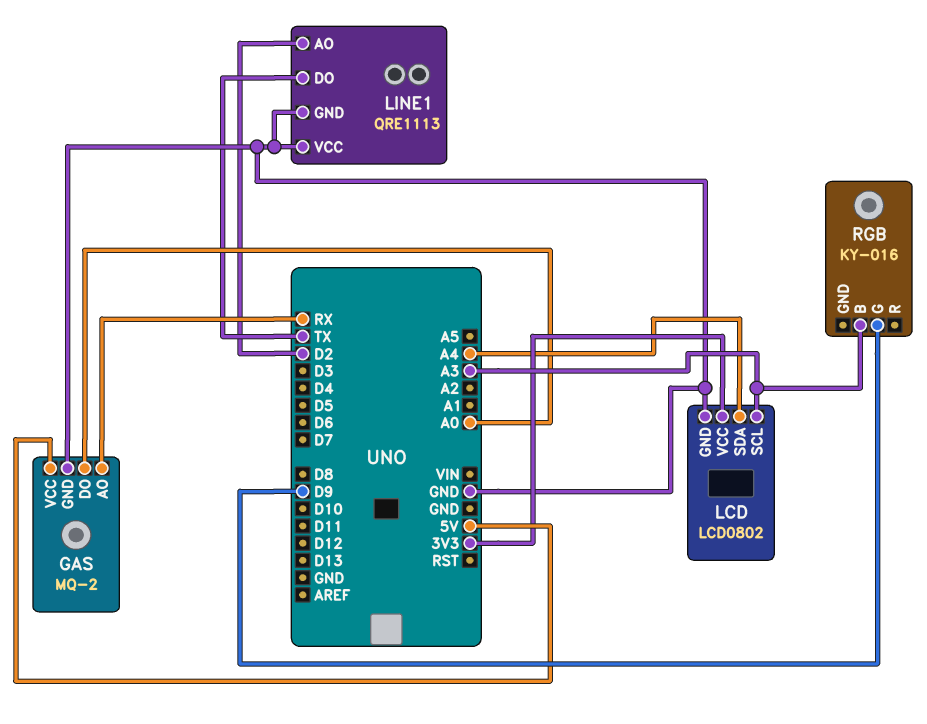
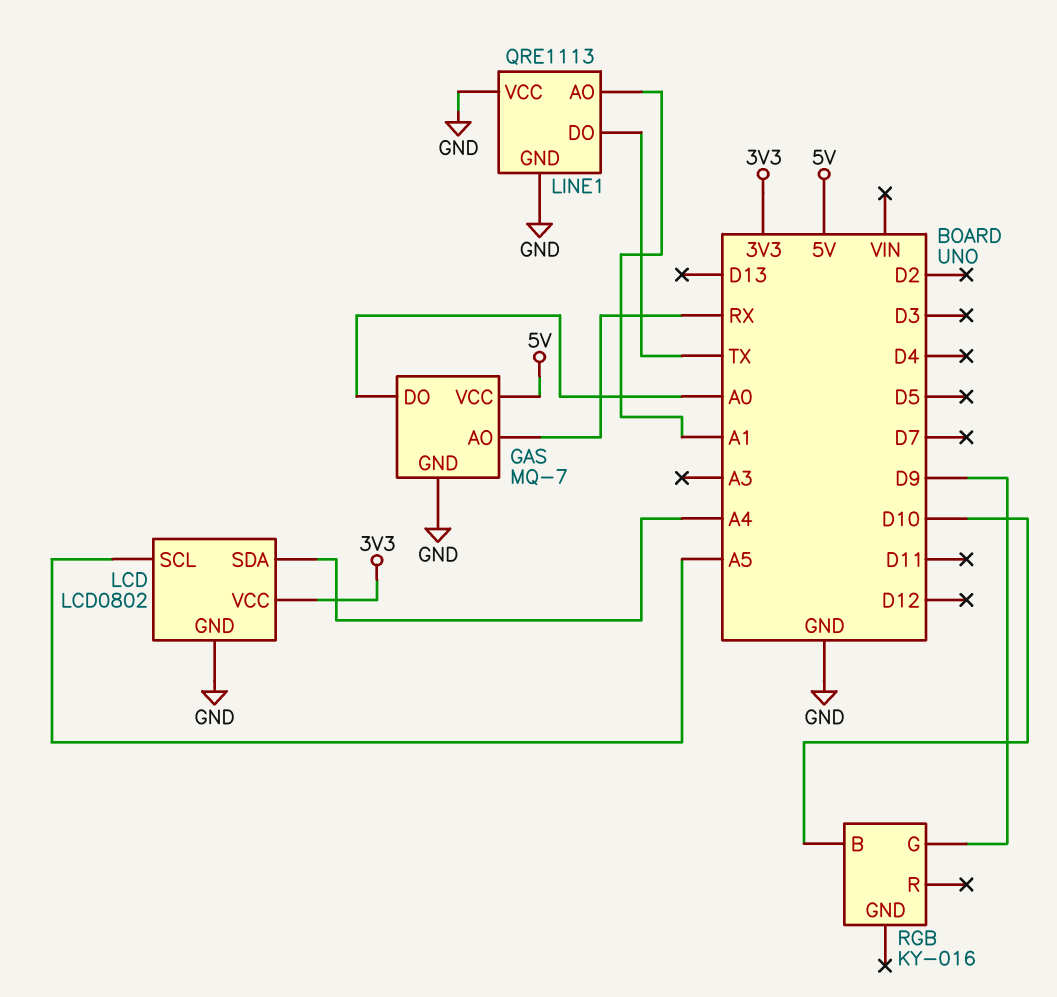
GAS: MQ-2 -> MQ-7
LCD pin SCL: A3 -> A5
LINE1 pin AO: D2 -> A1
RGB pin B: A3 -> D10

